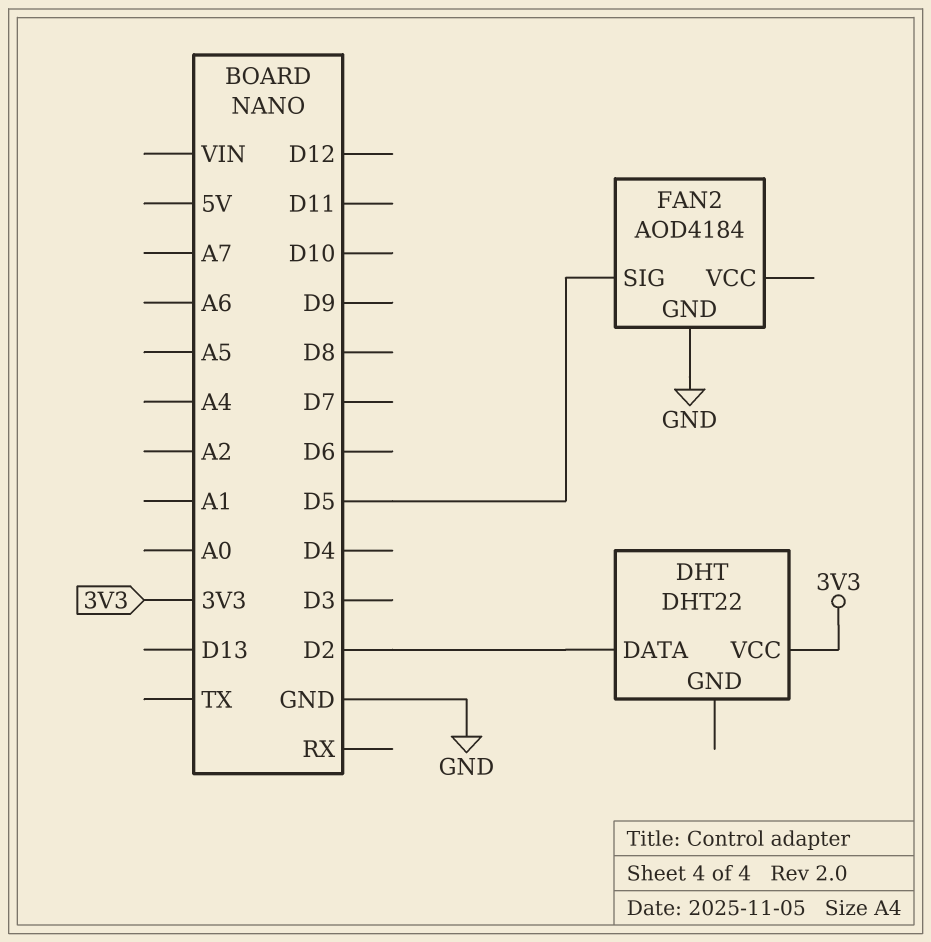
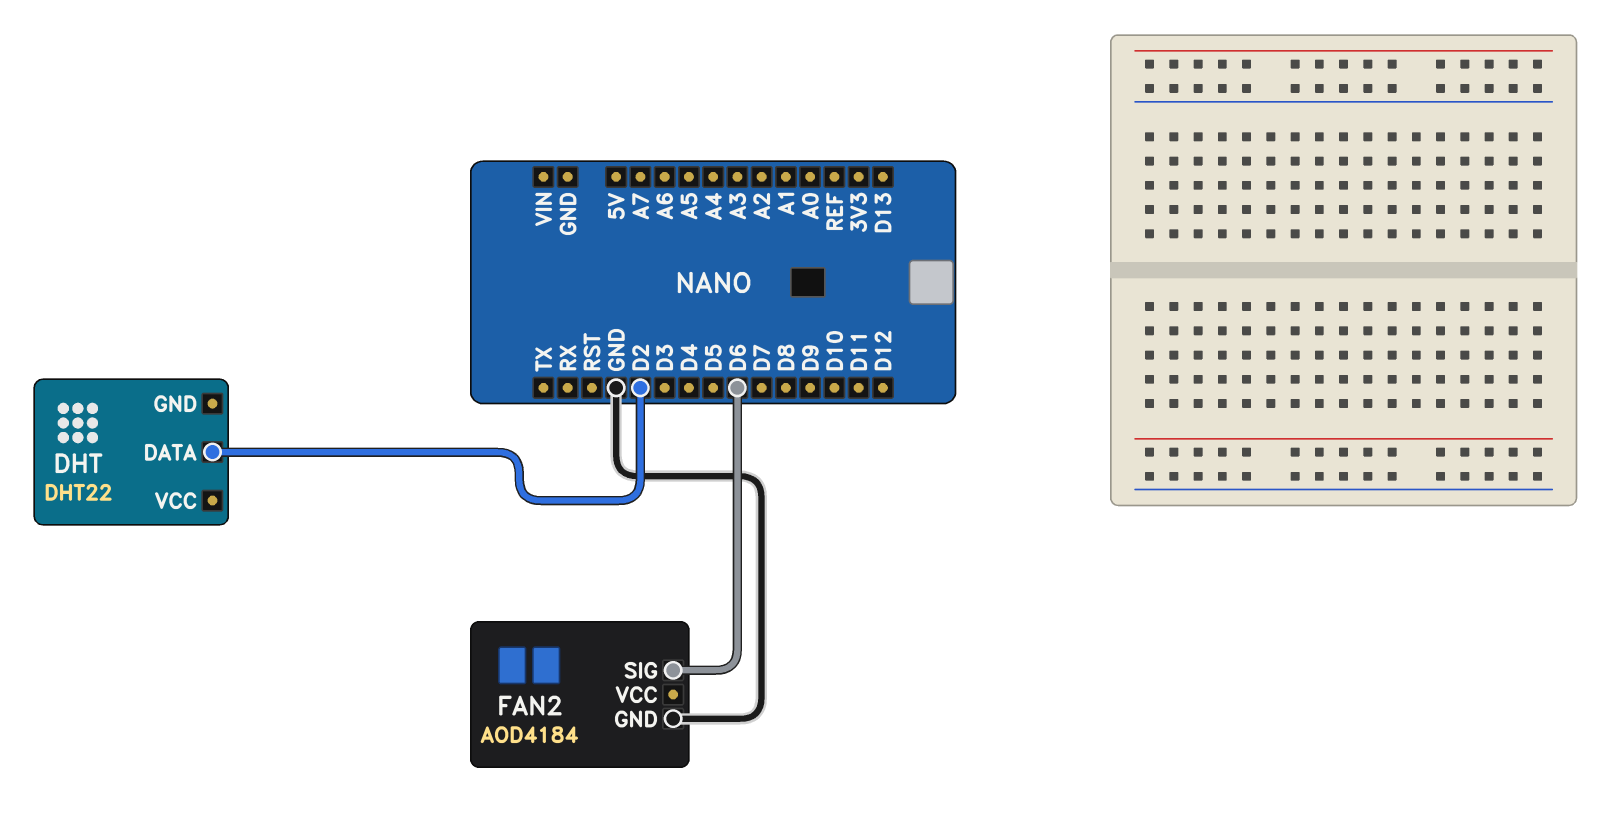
DHT pin VCC: 3V3 -> none
FAN2 pin SIG: D5 -> D6

